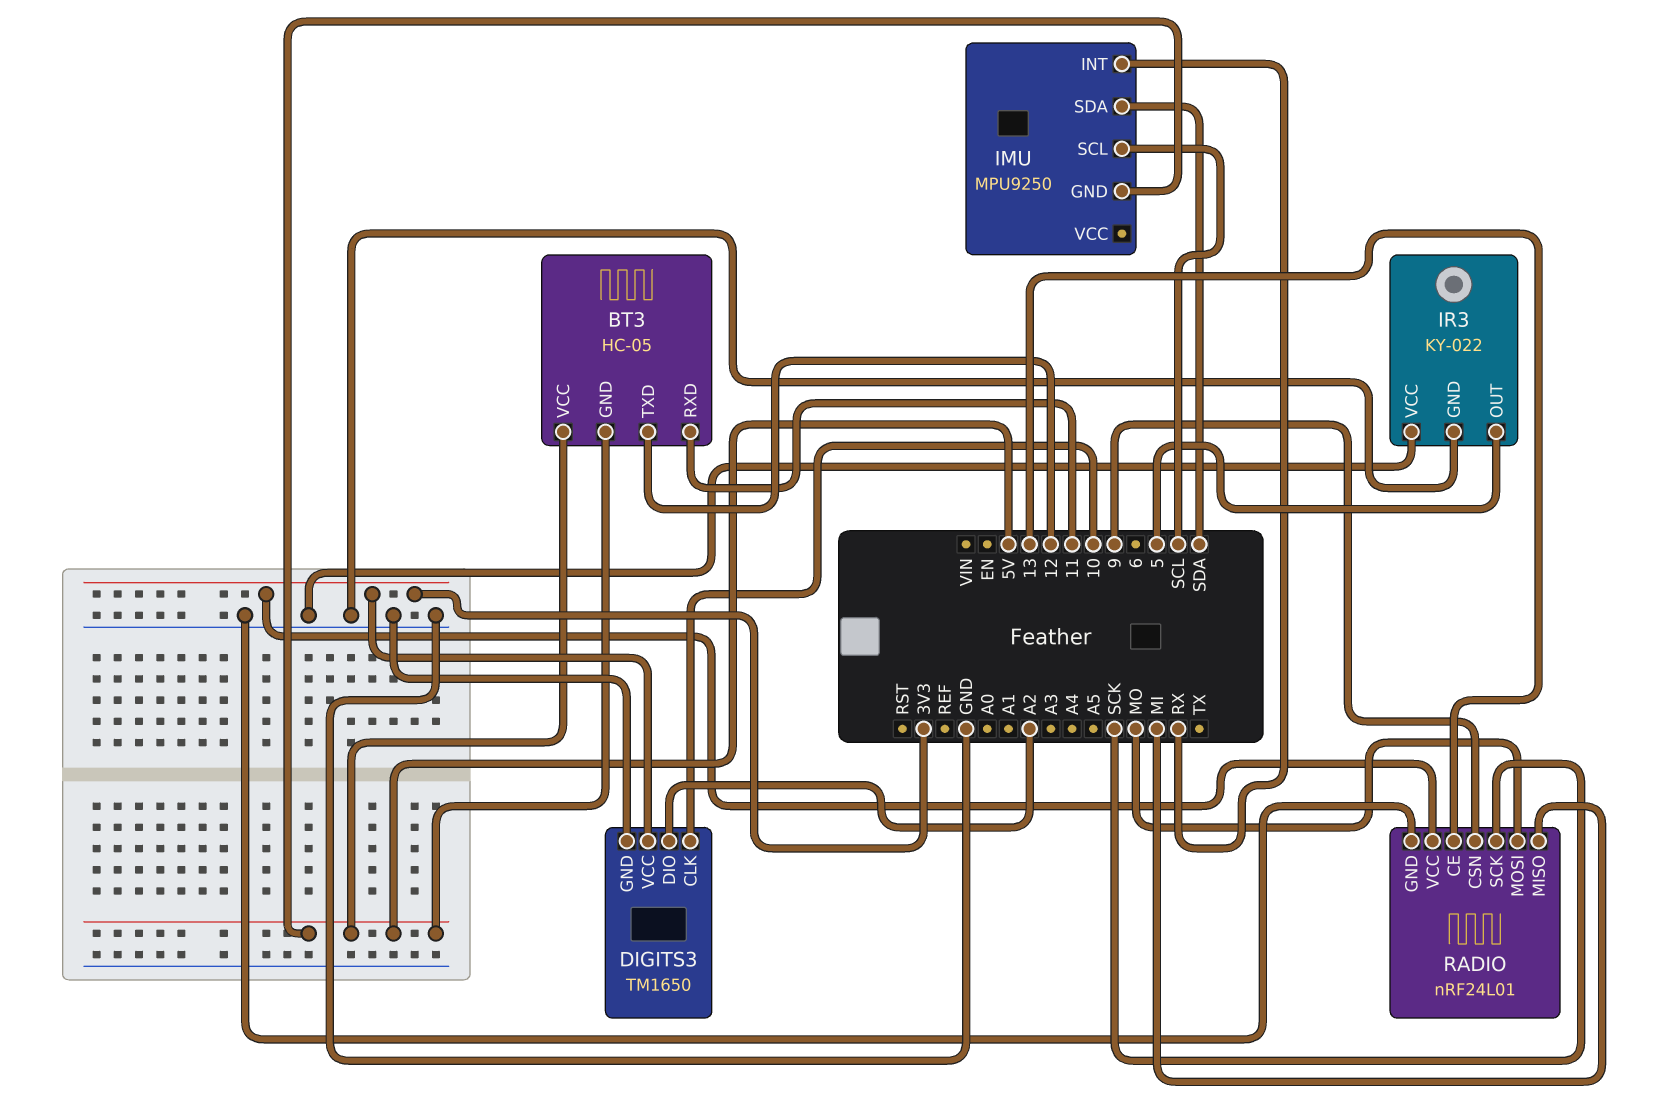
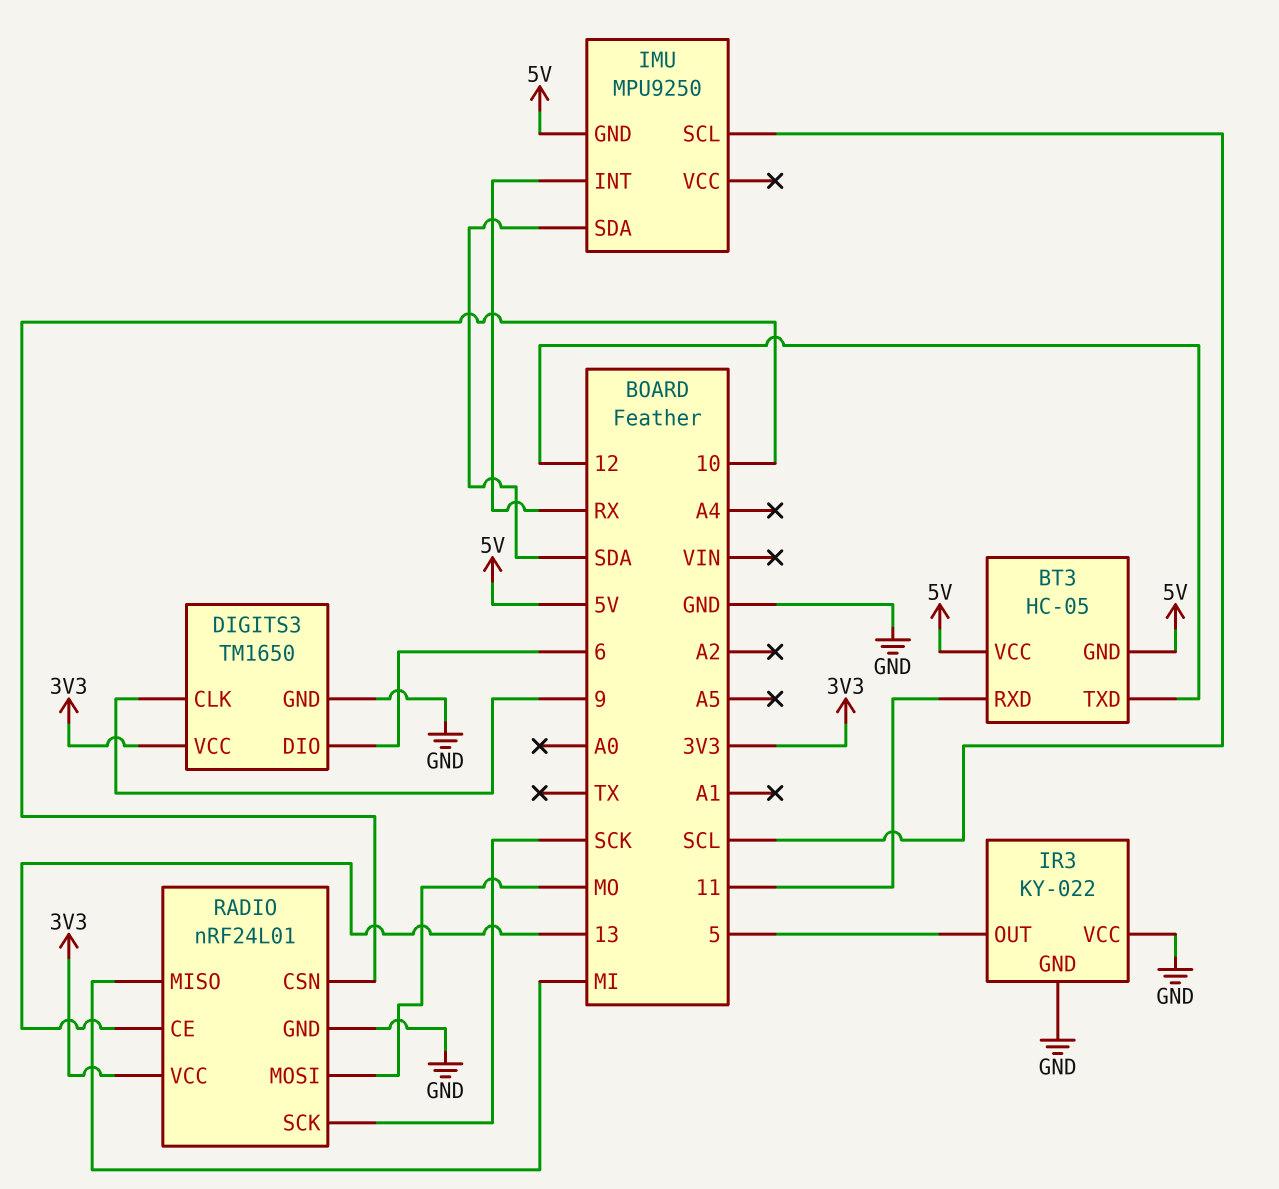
DIGITS3 pin CLK: 10 -> 9
DIGITS3 pin DIO: A2 -> 6
RADIO pin CSN: 9 -> 10

